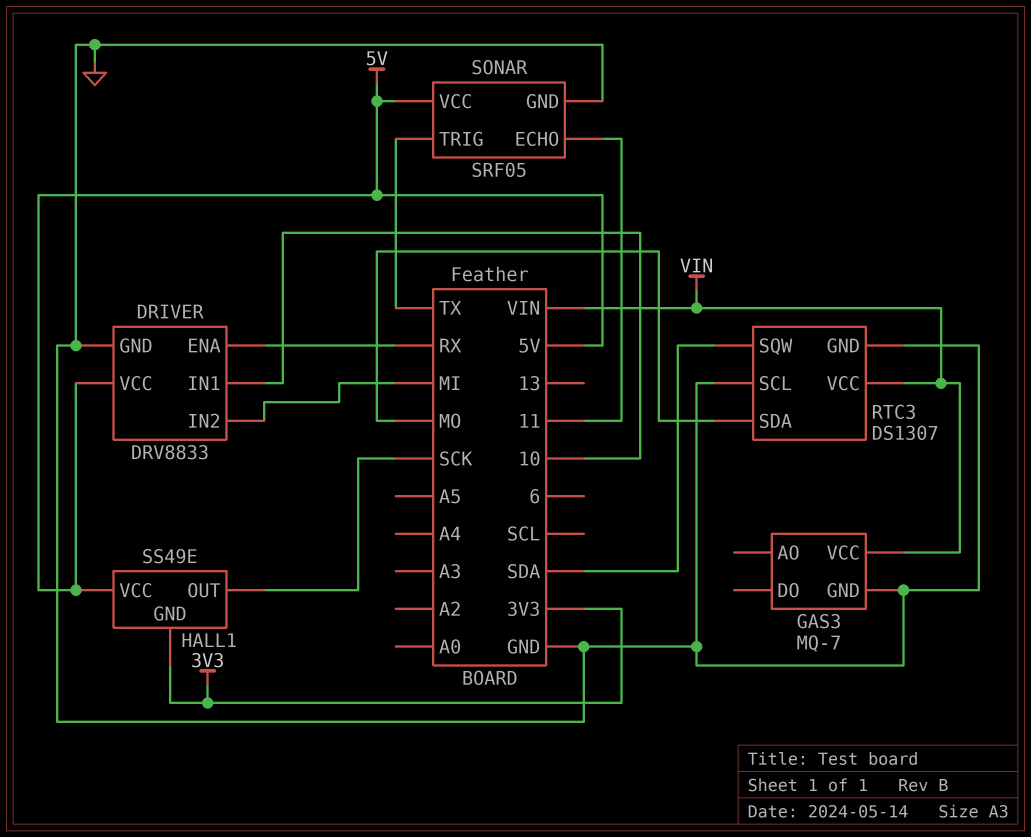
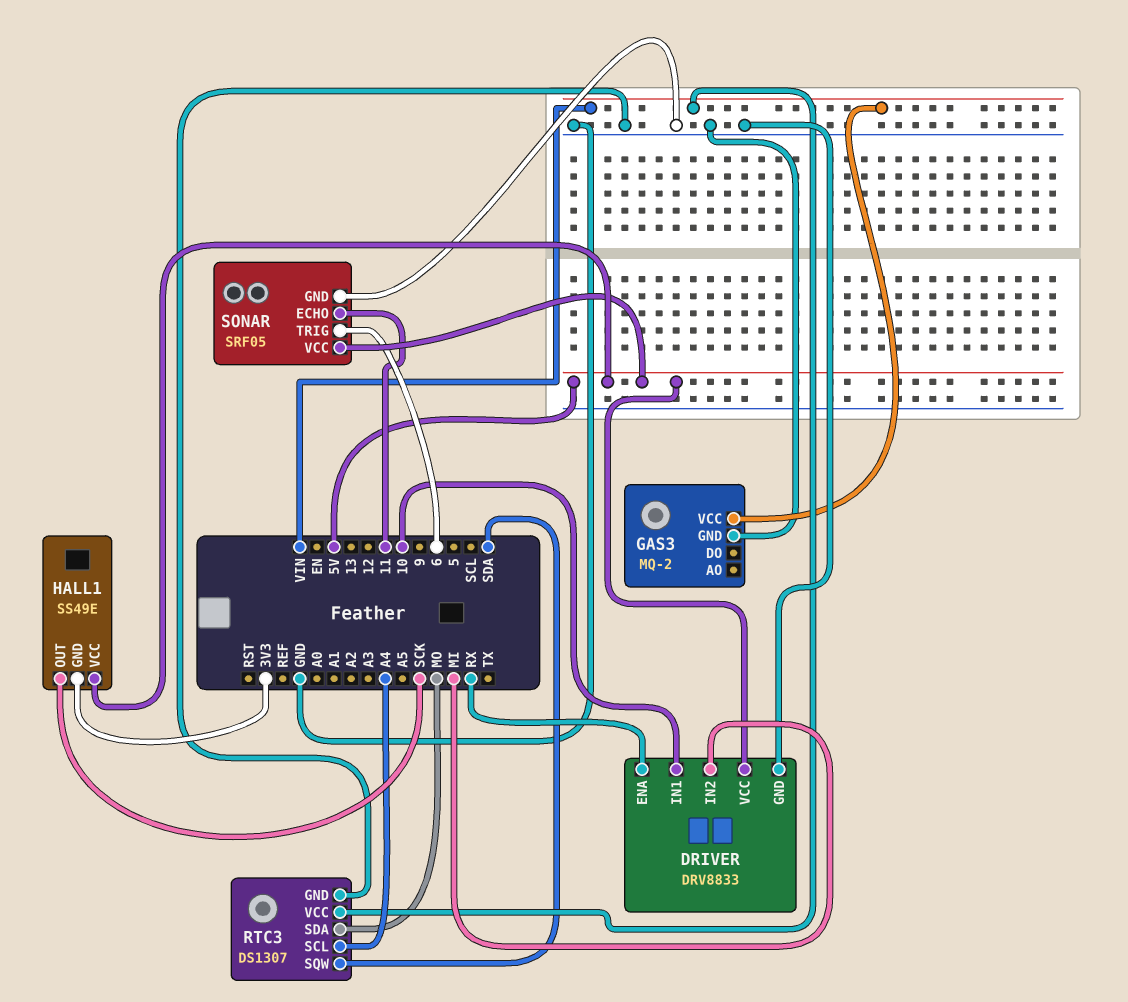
GAS3: MQ-7 -> MQ-2
RTC3 pin SCL: GND -> A4
SONAR pin TRIG: TX -> 6

